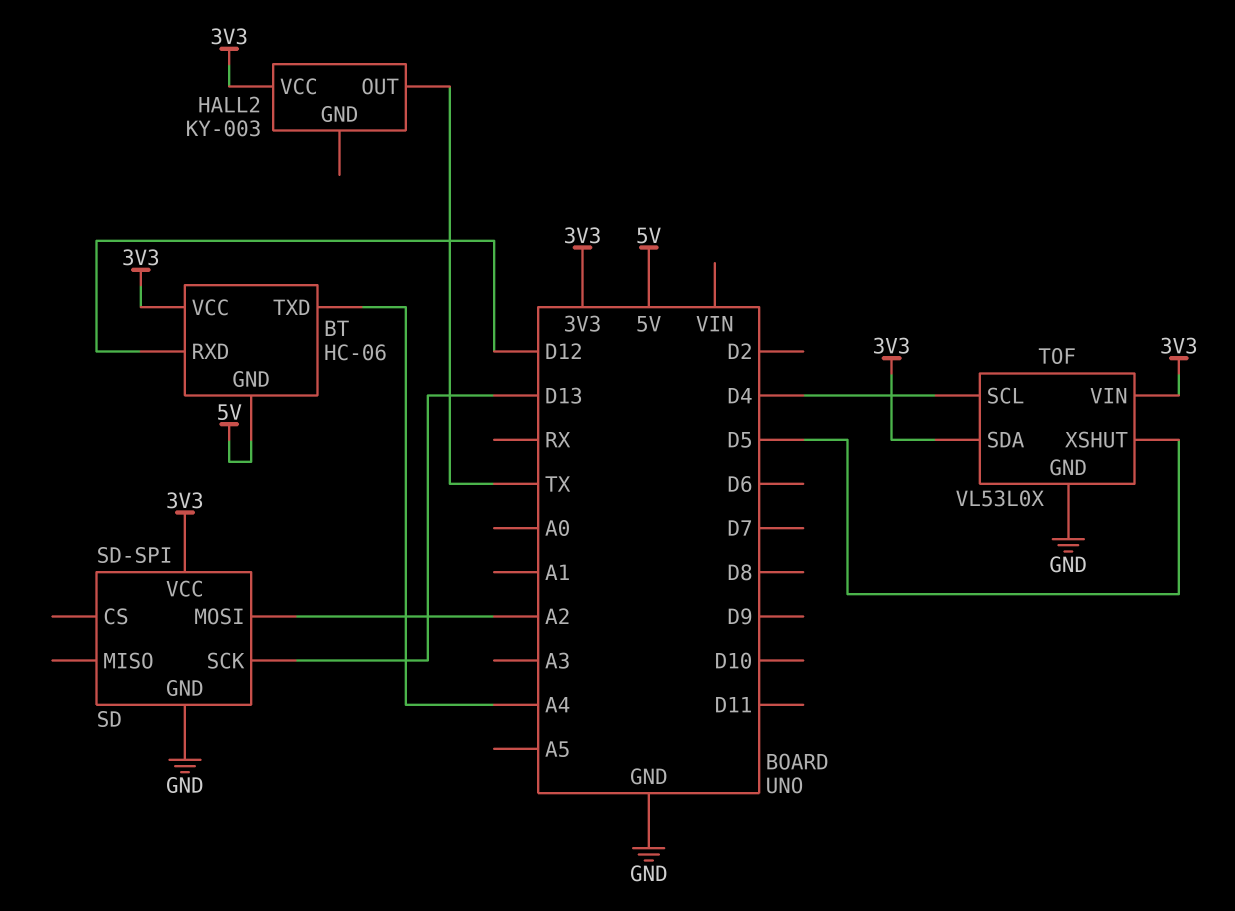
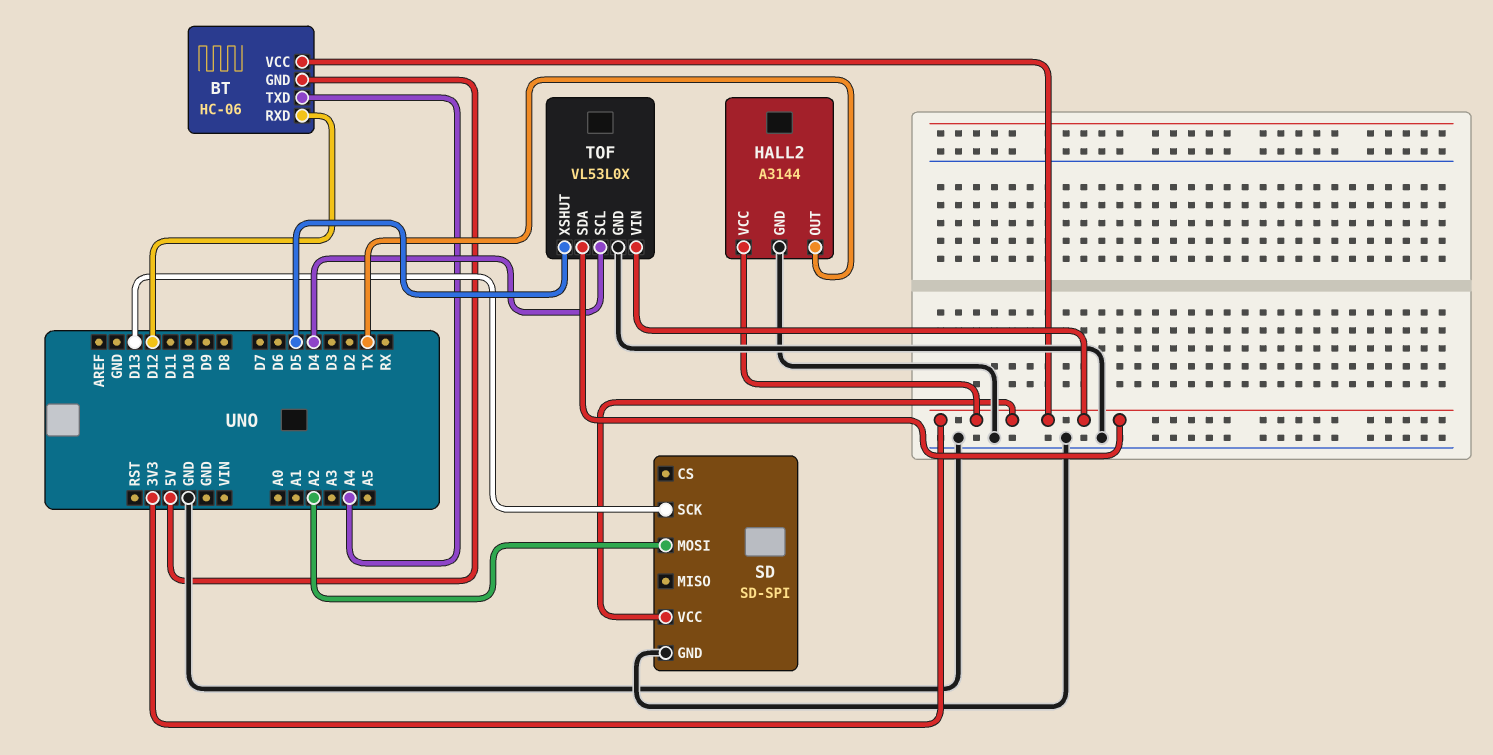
HALL2: KY-003 -> A3144
HALL2 pin GND: none -> GND

